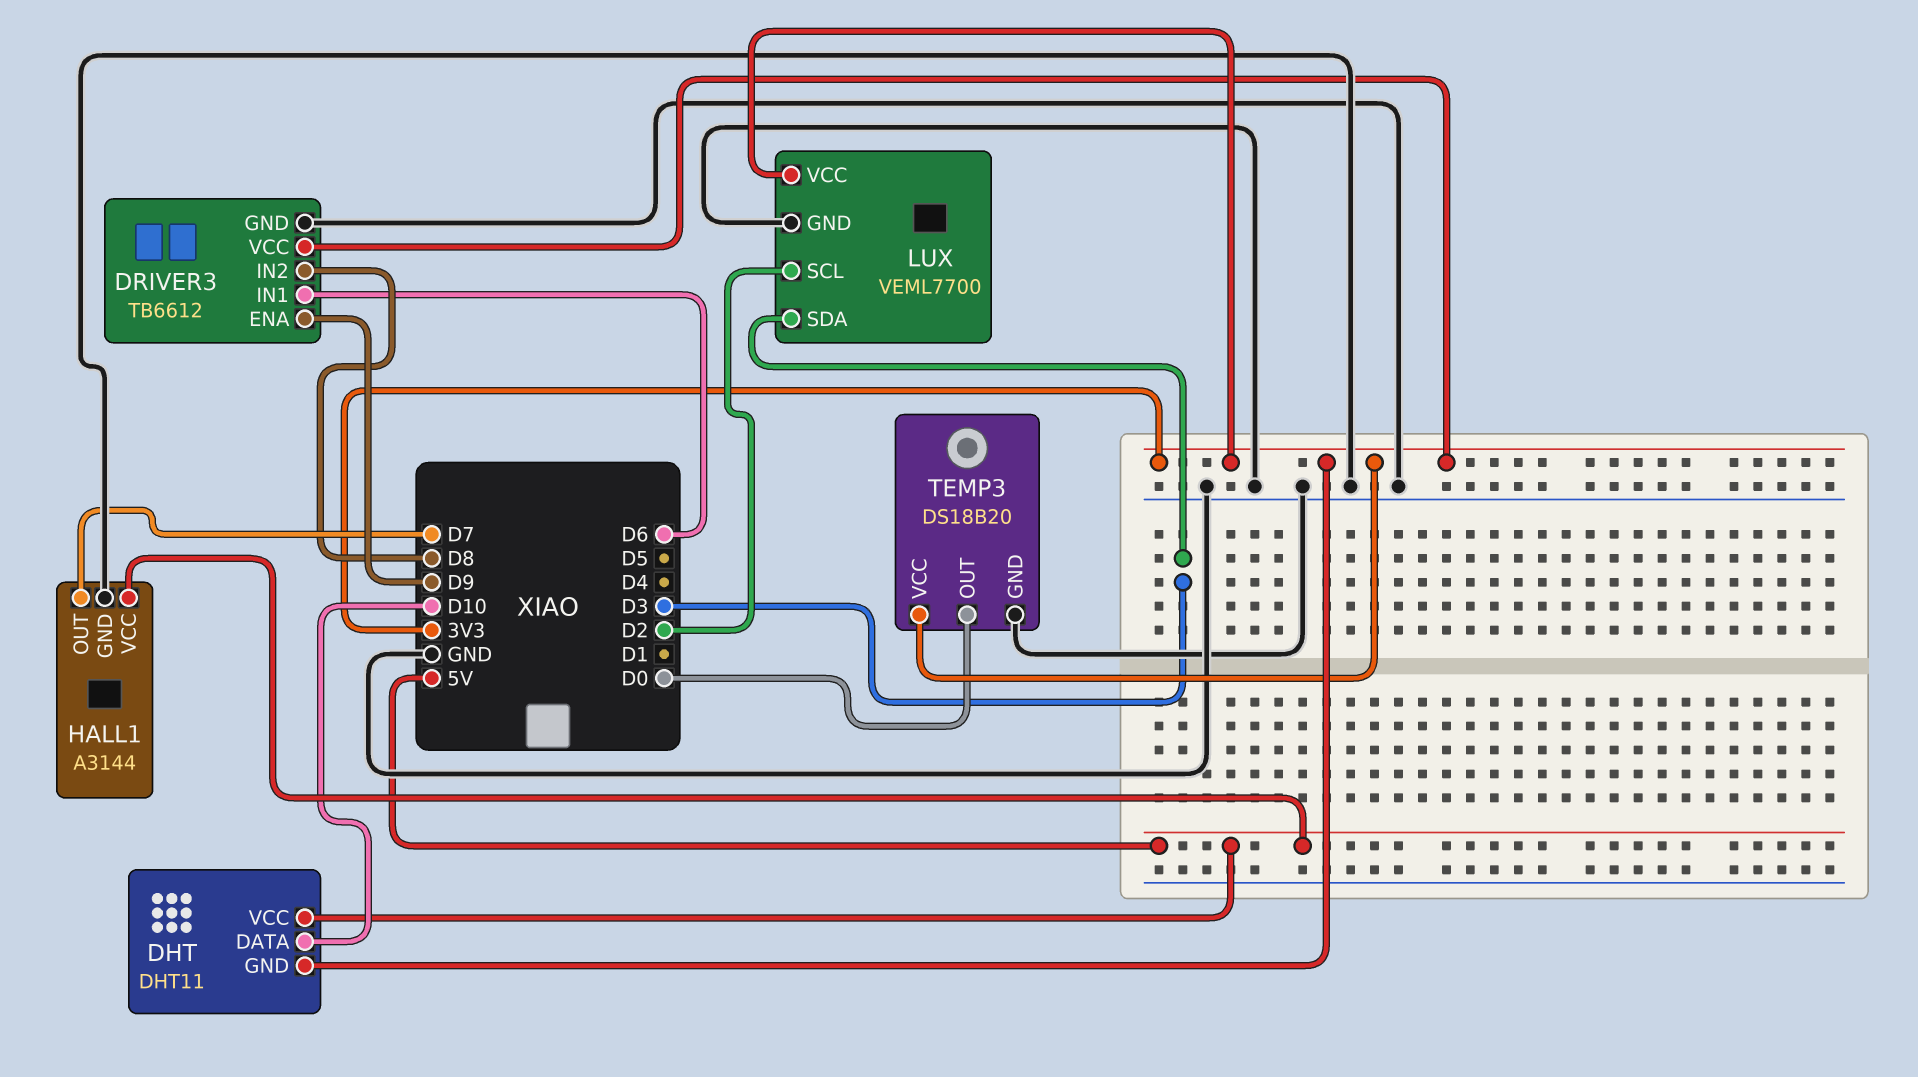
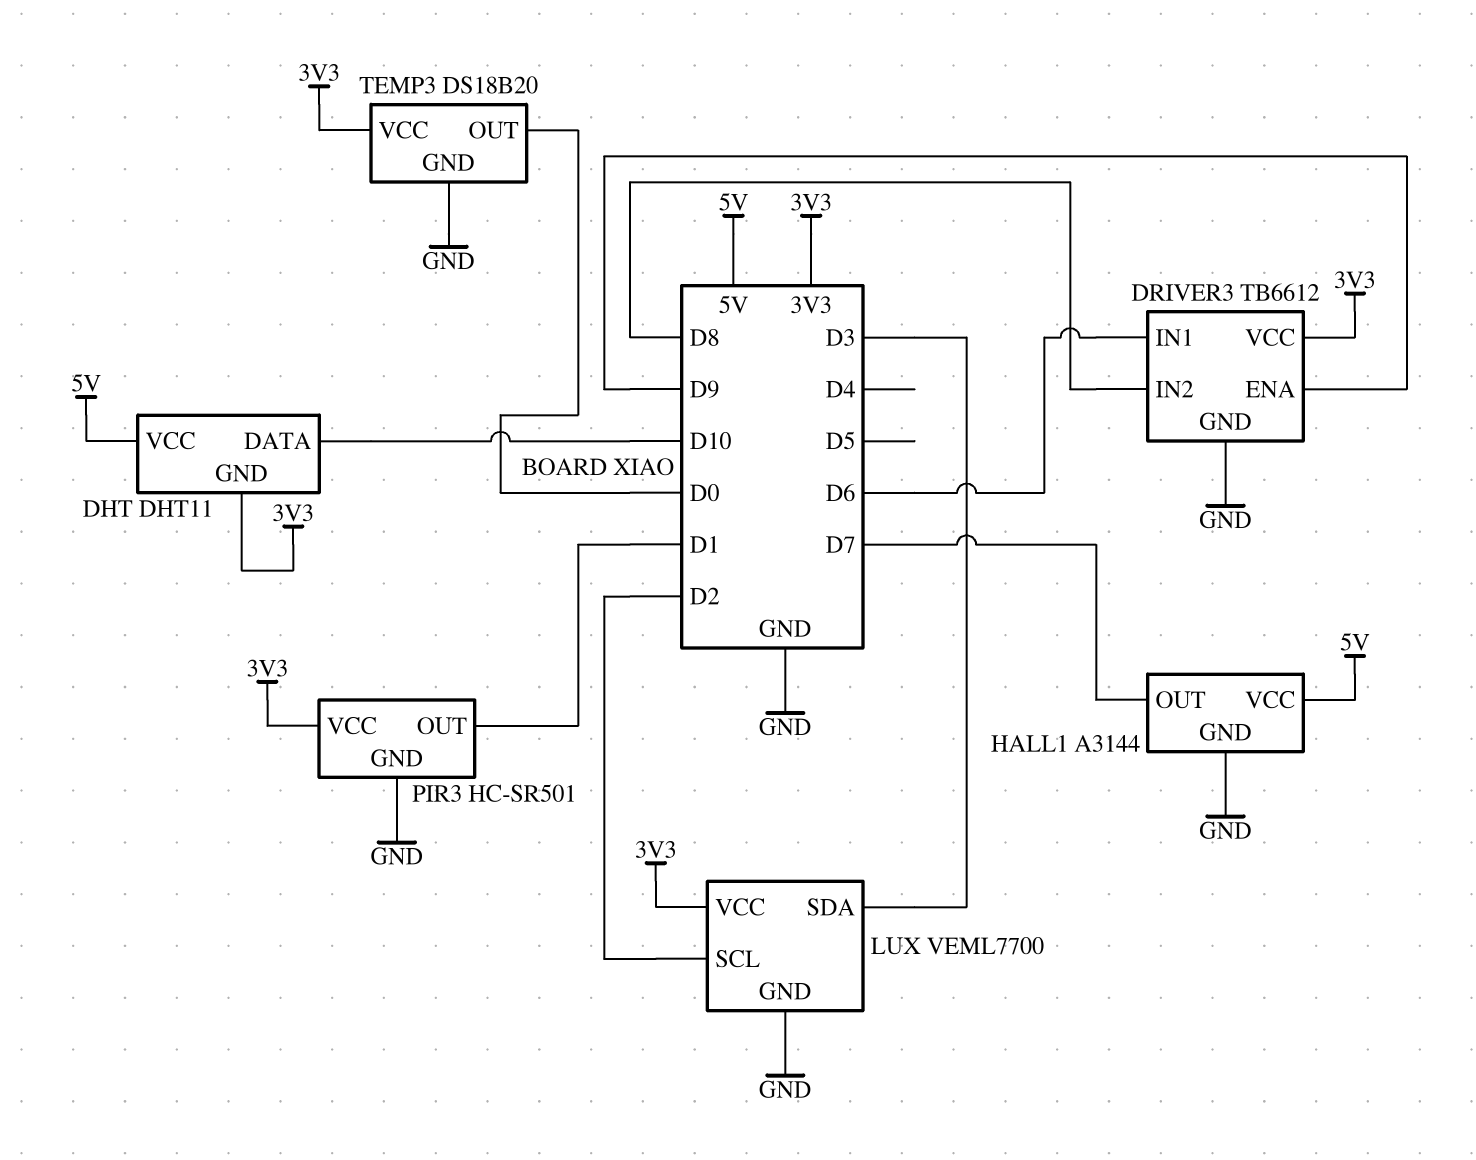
PIR3: none -> HC-SR501
PIR3 pin GND: none -> GND
PIR3 pin OUT: none -> D1
PIR3 pin VCC: none -> 3V3

